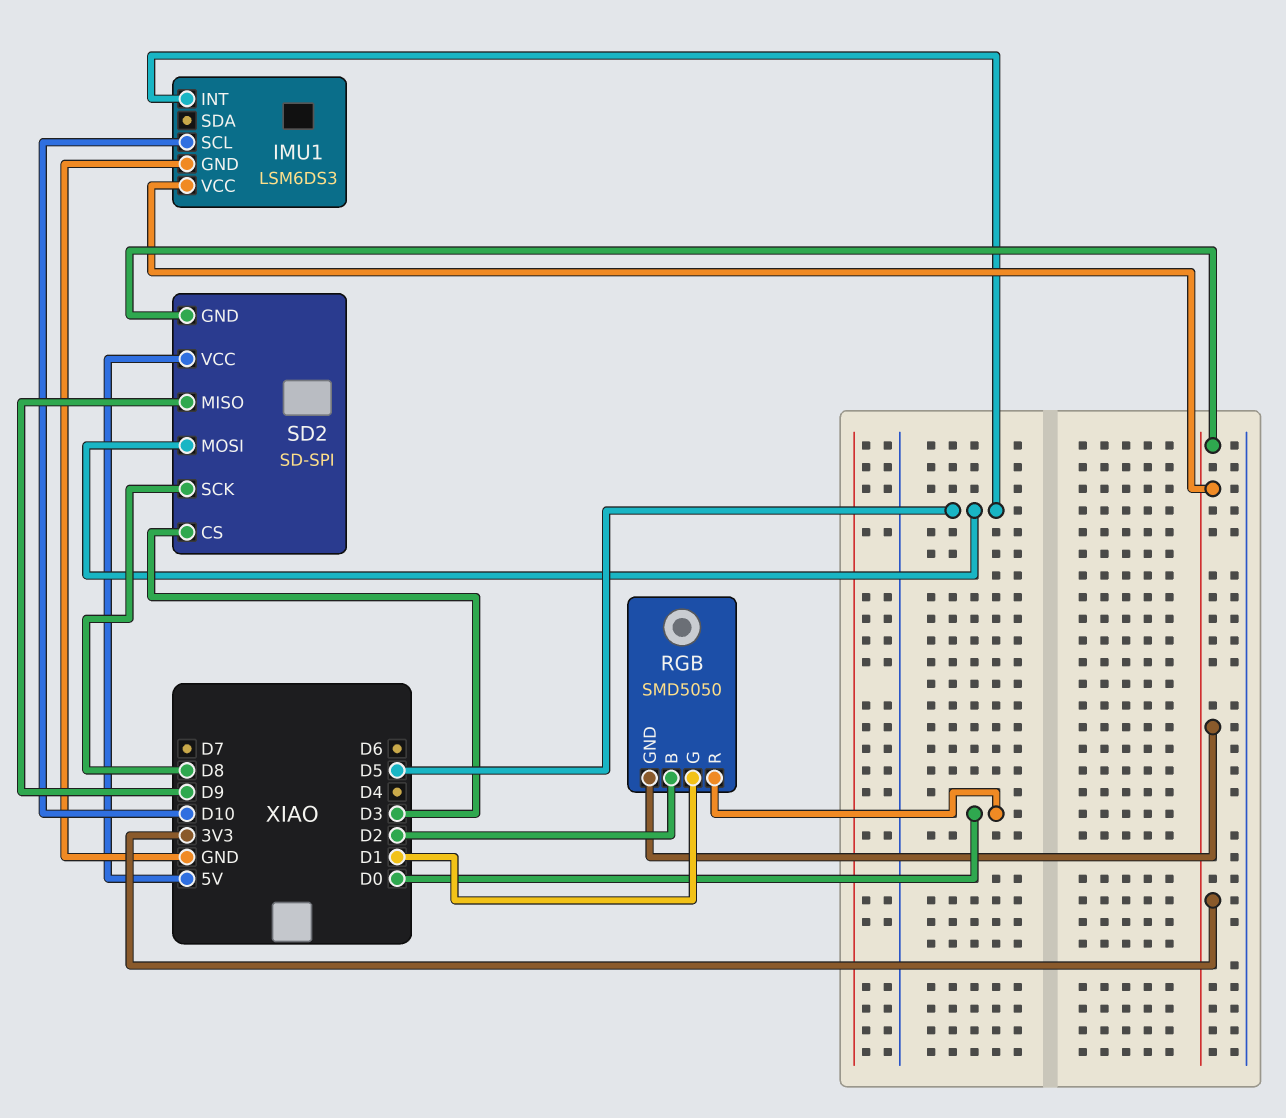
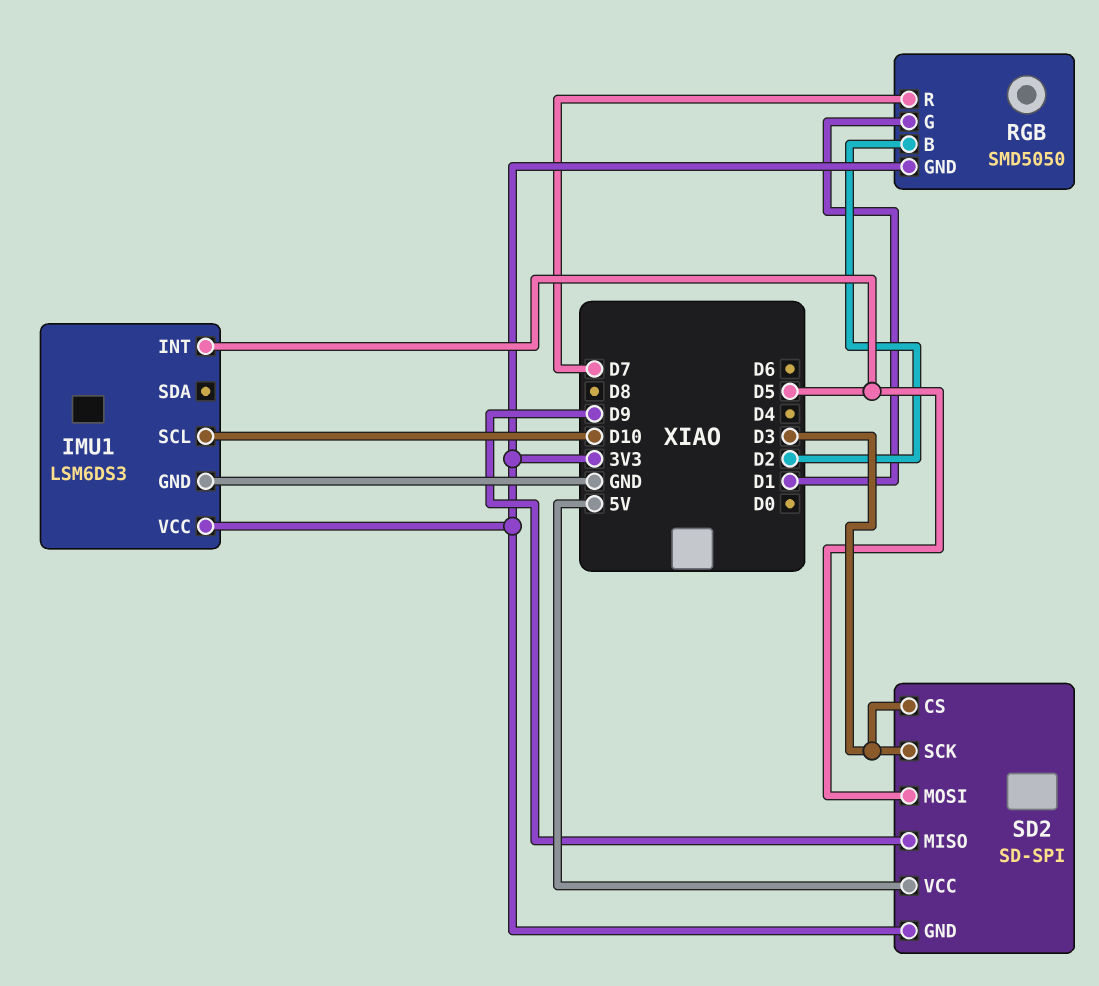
RGB pin R: D0 -> D7
SD2 pin SCK: D8 -> D3

